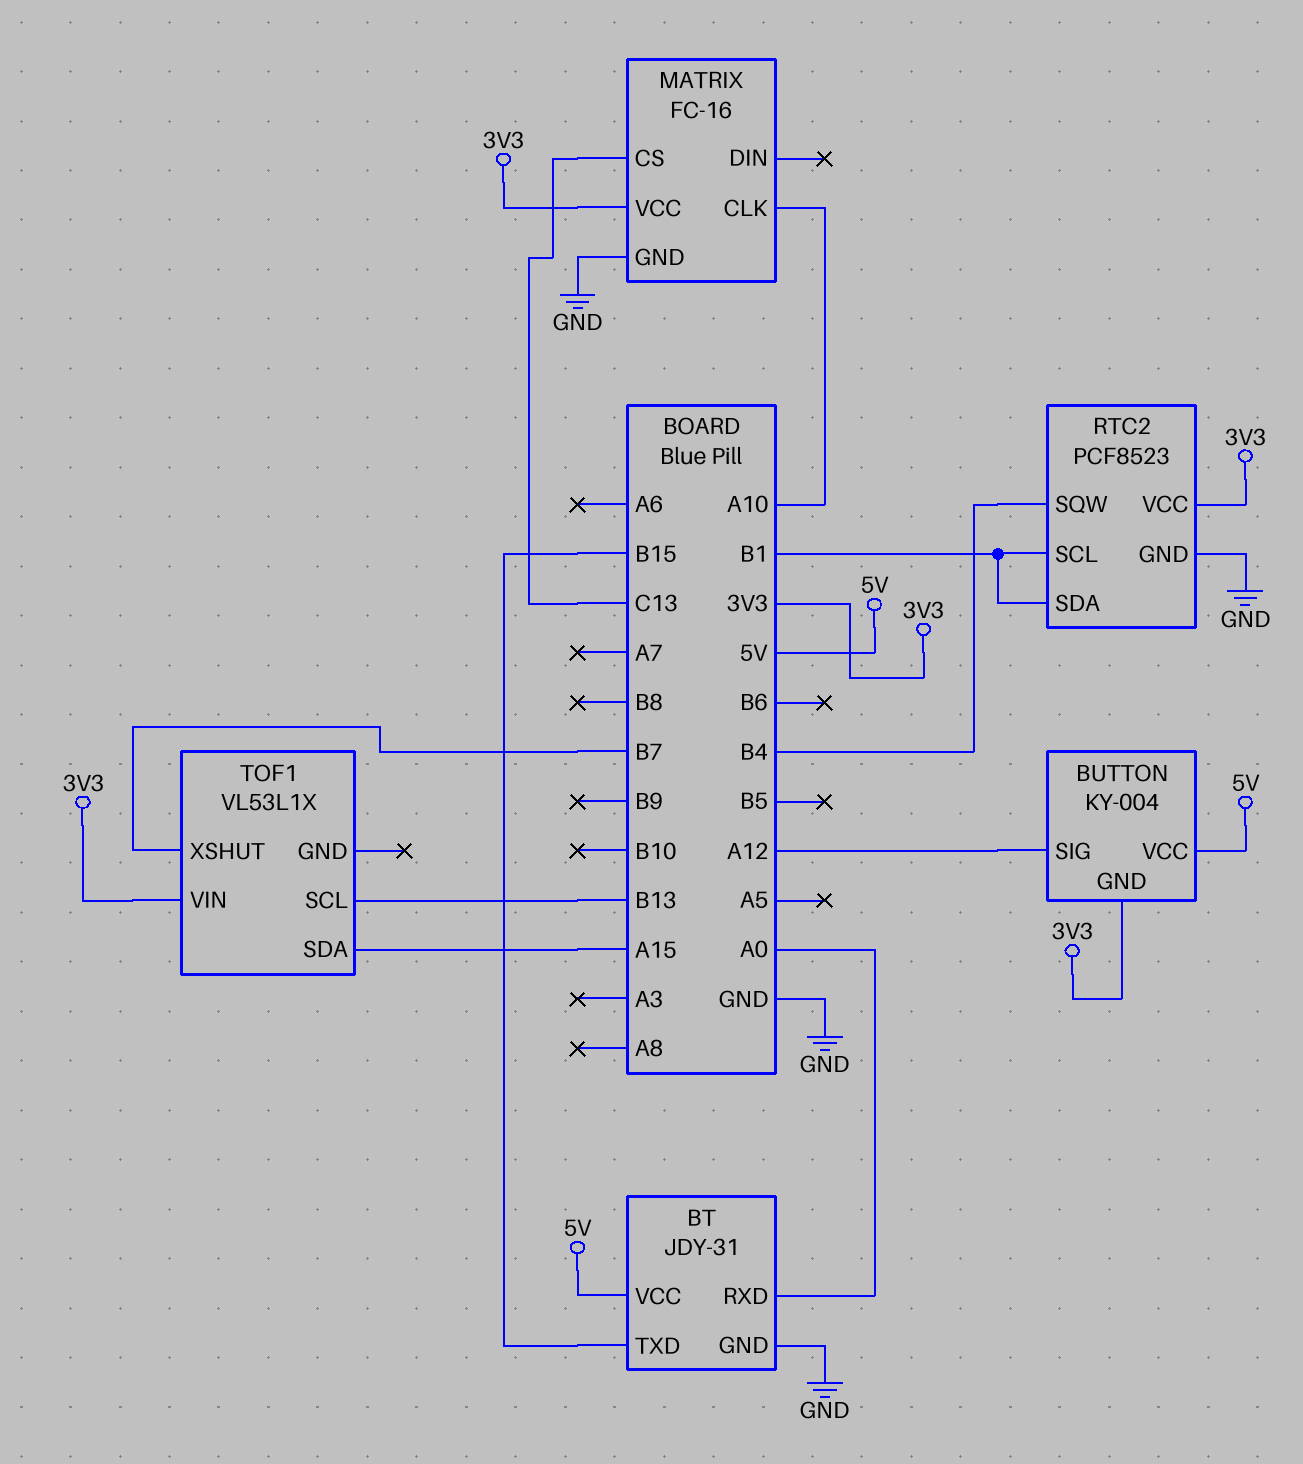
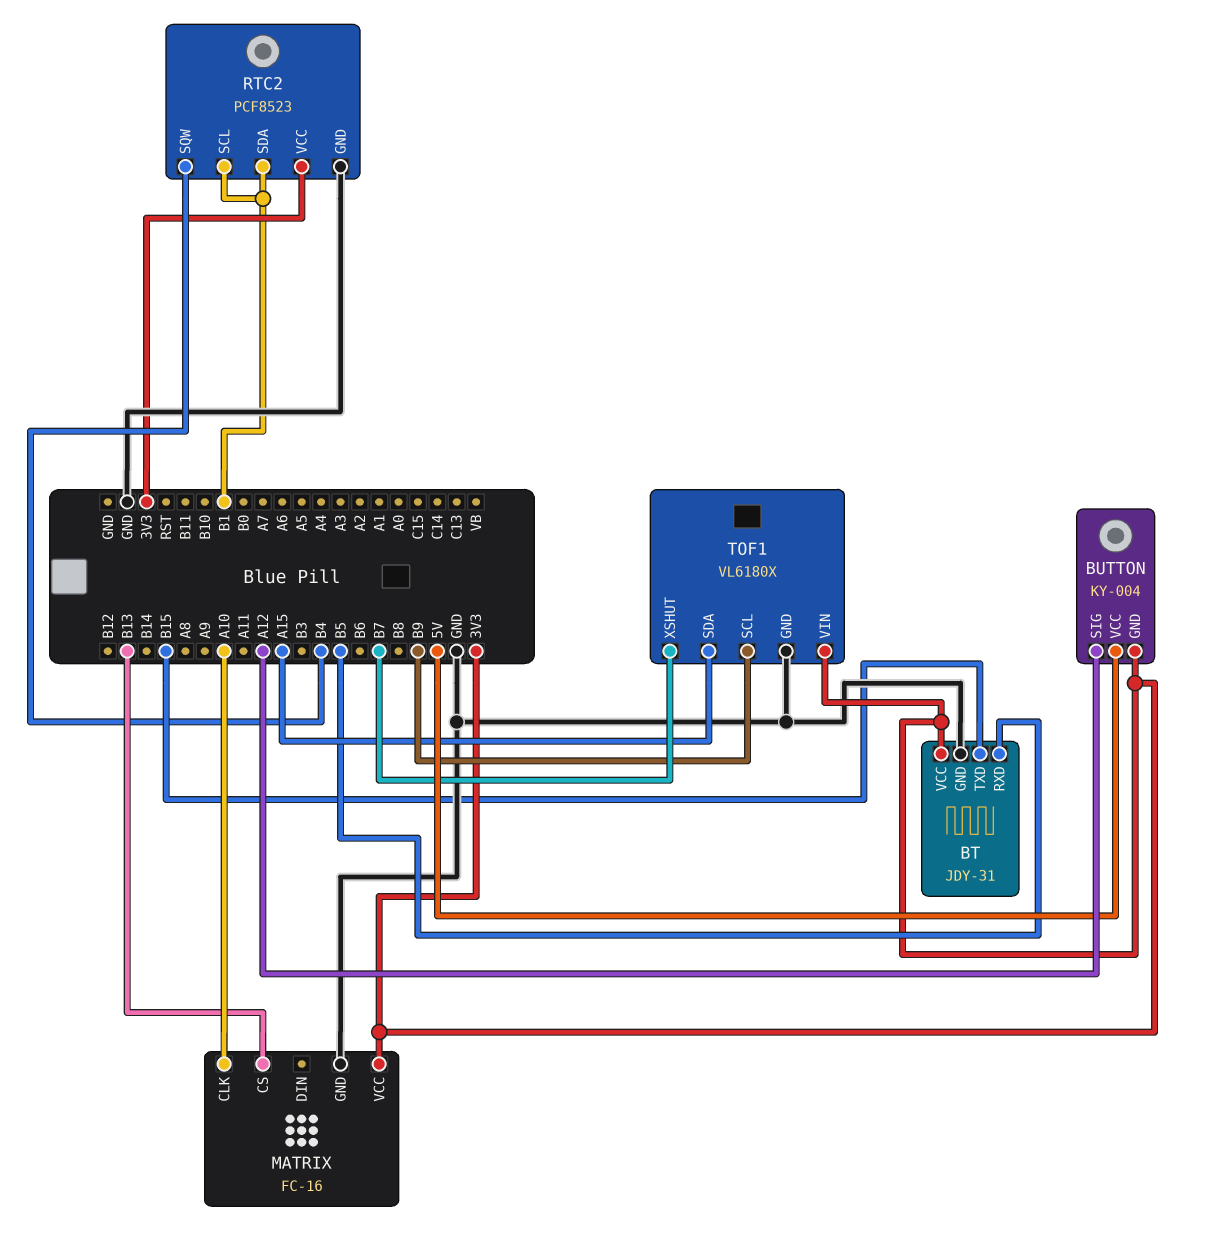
BT pin RXD: A0 -> B5
BT pin VCC: 5V -> 3V3
MATRIX pin CS: C13 -> B13
TOF1: VL53L1X -> VL6180X
TOF1 pin GND: none -> GND
TOF1 pin SCL: B13 -> B9

